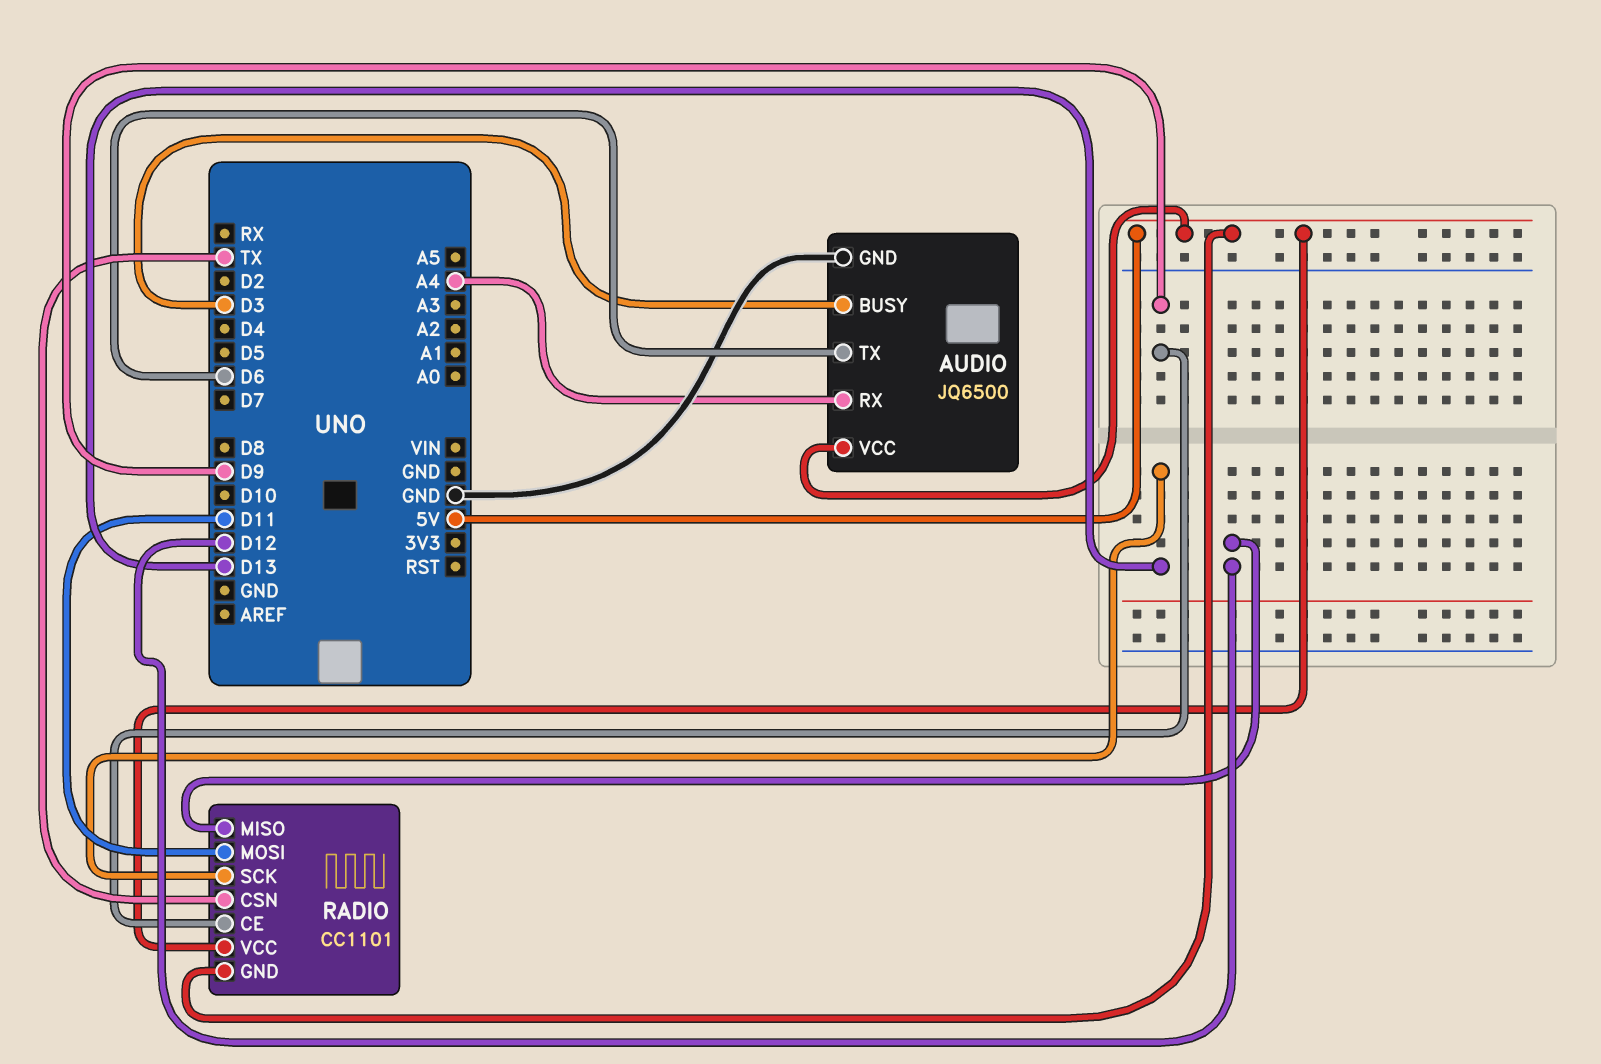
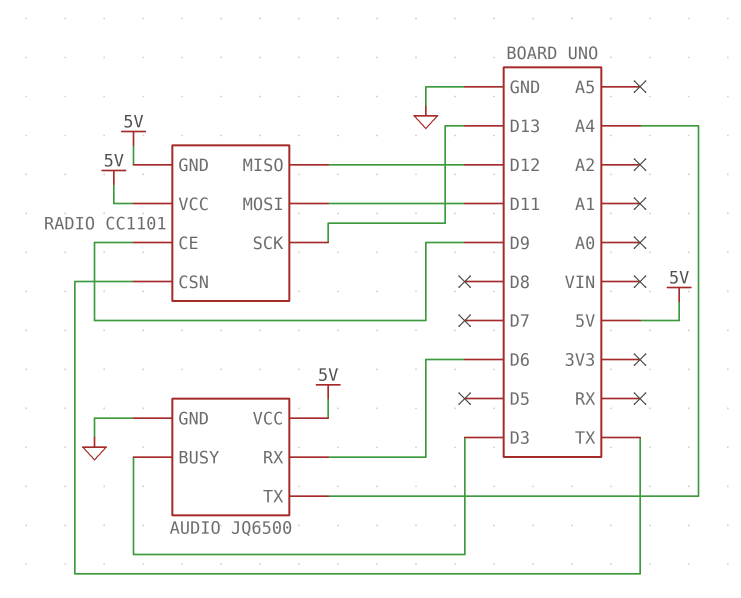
AUDIO pin RX: A4 -> D6
AUDIO pin TX: D6 -> A4

